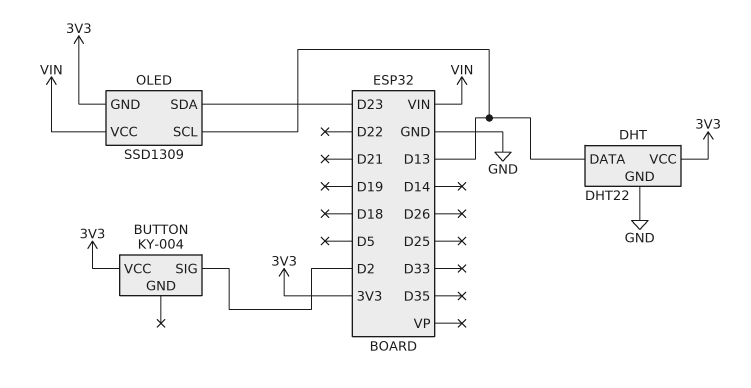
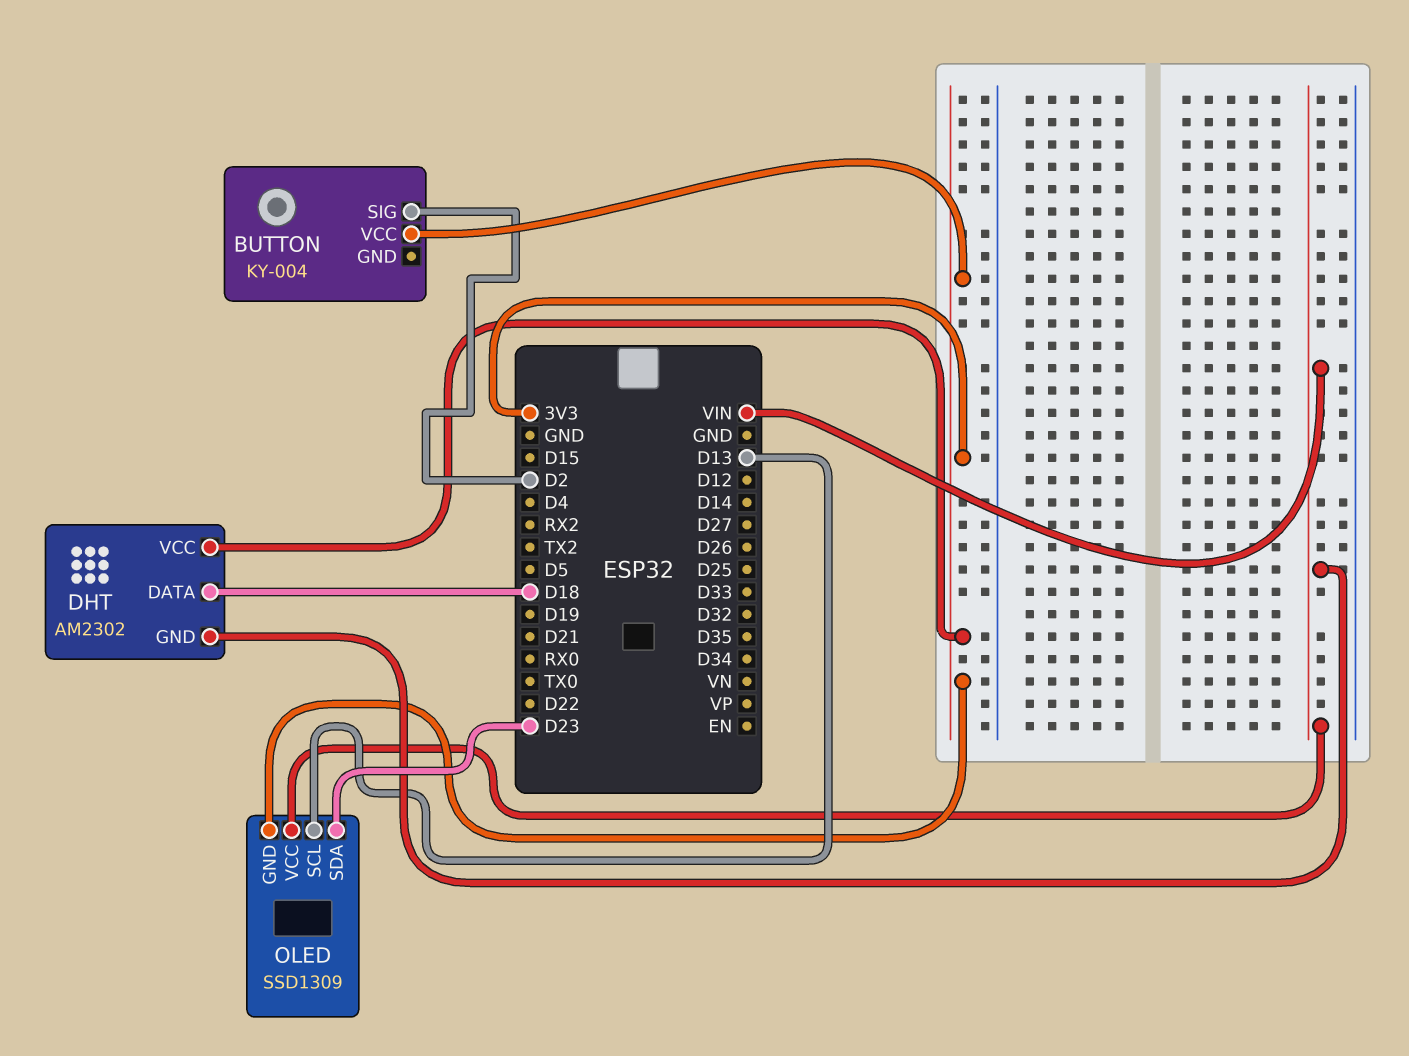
DHT: DHT22 -> AM2302
DHT pin DATA: D13 -> D18
DHT pin GND: GND -> VIN

